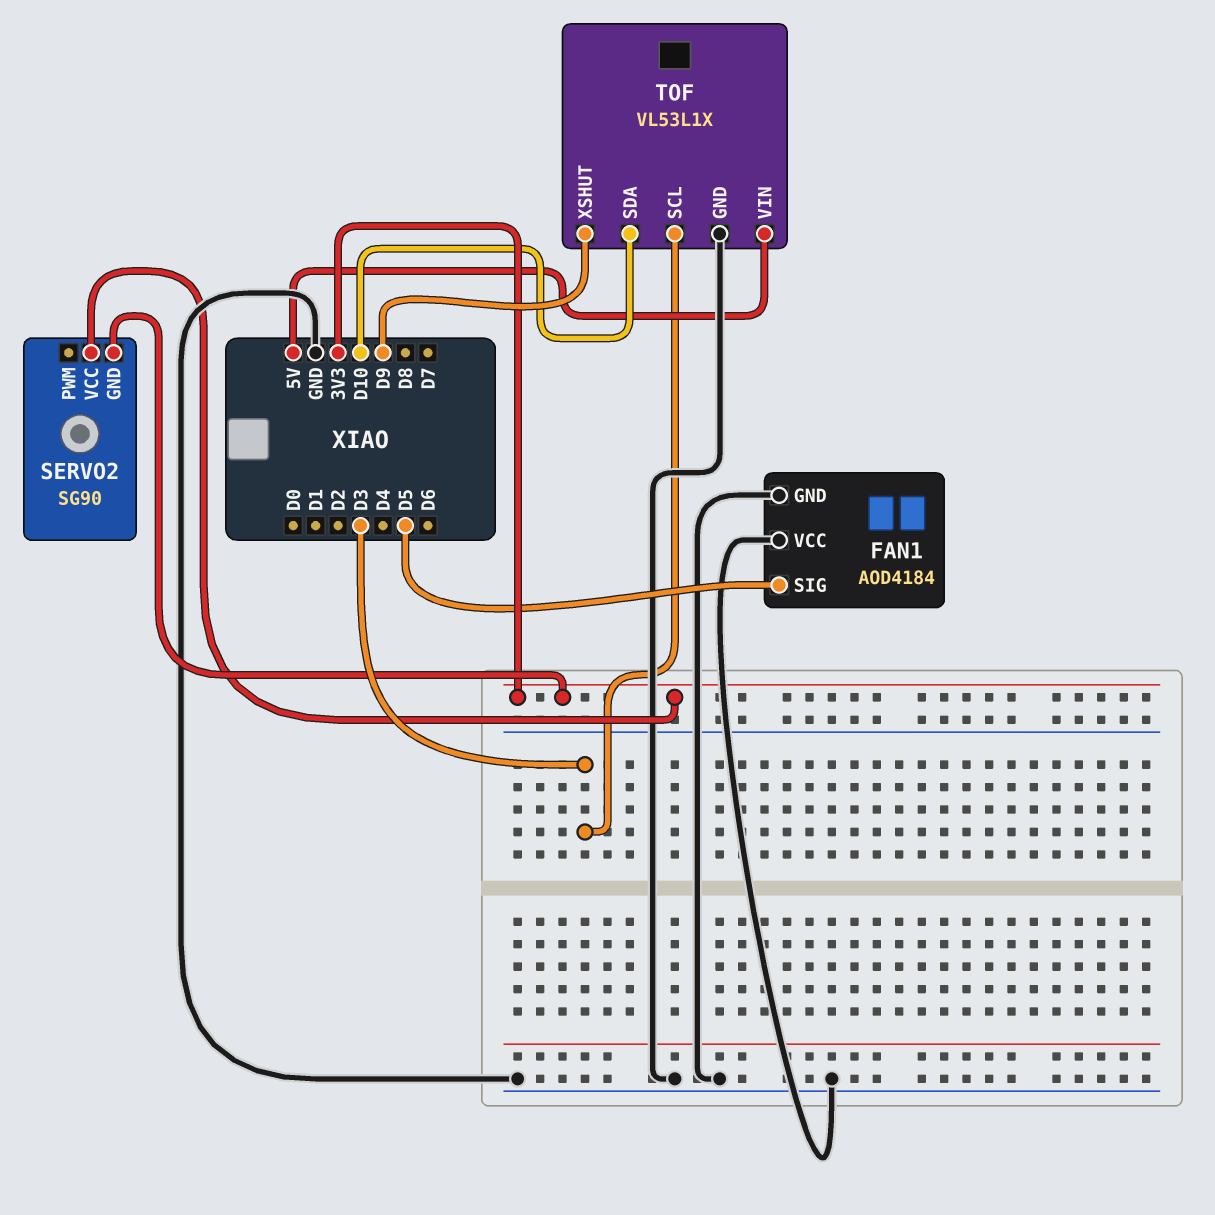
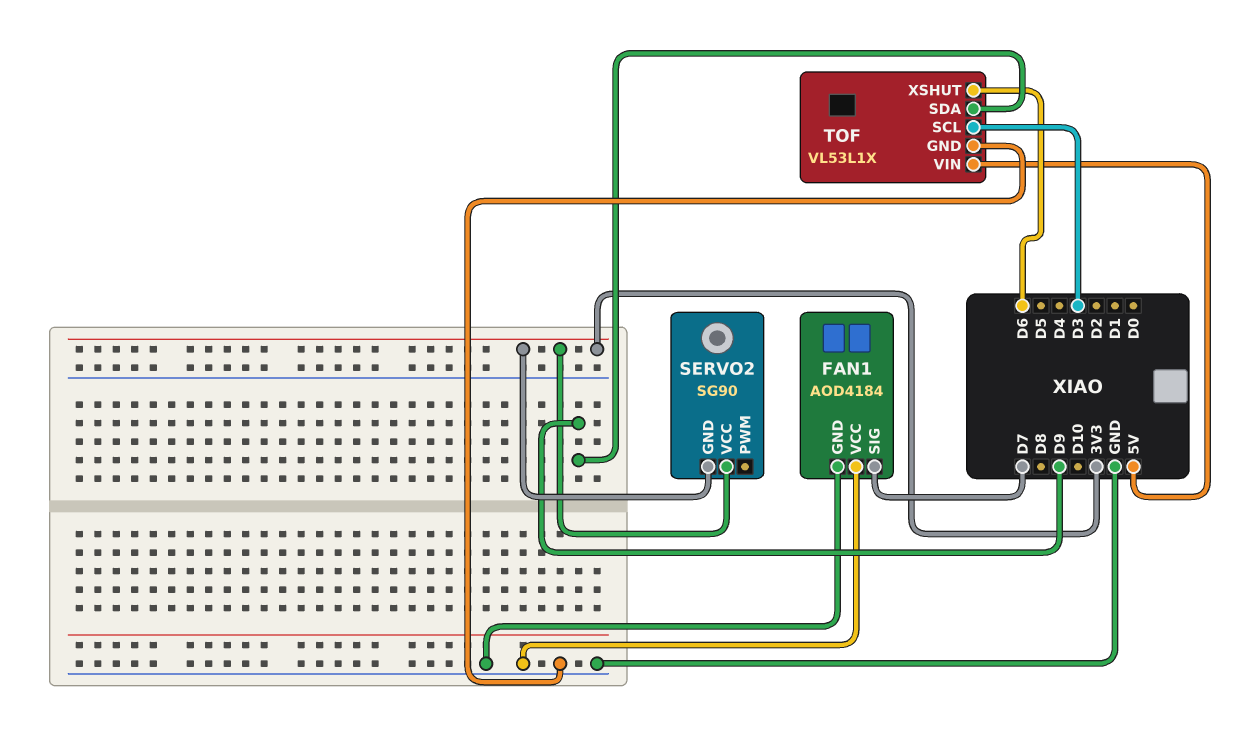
FAN1 pin SIG: D5 -> D7
TOF pin SDA: D10 -> D9
TOF pin XSHUT: D9 -> D6

